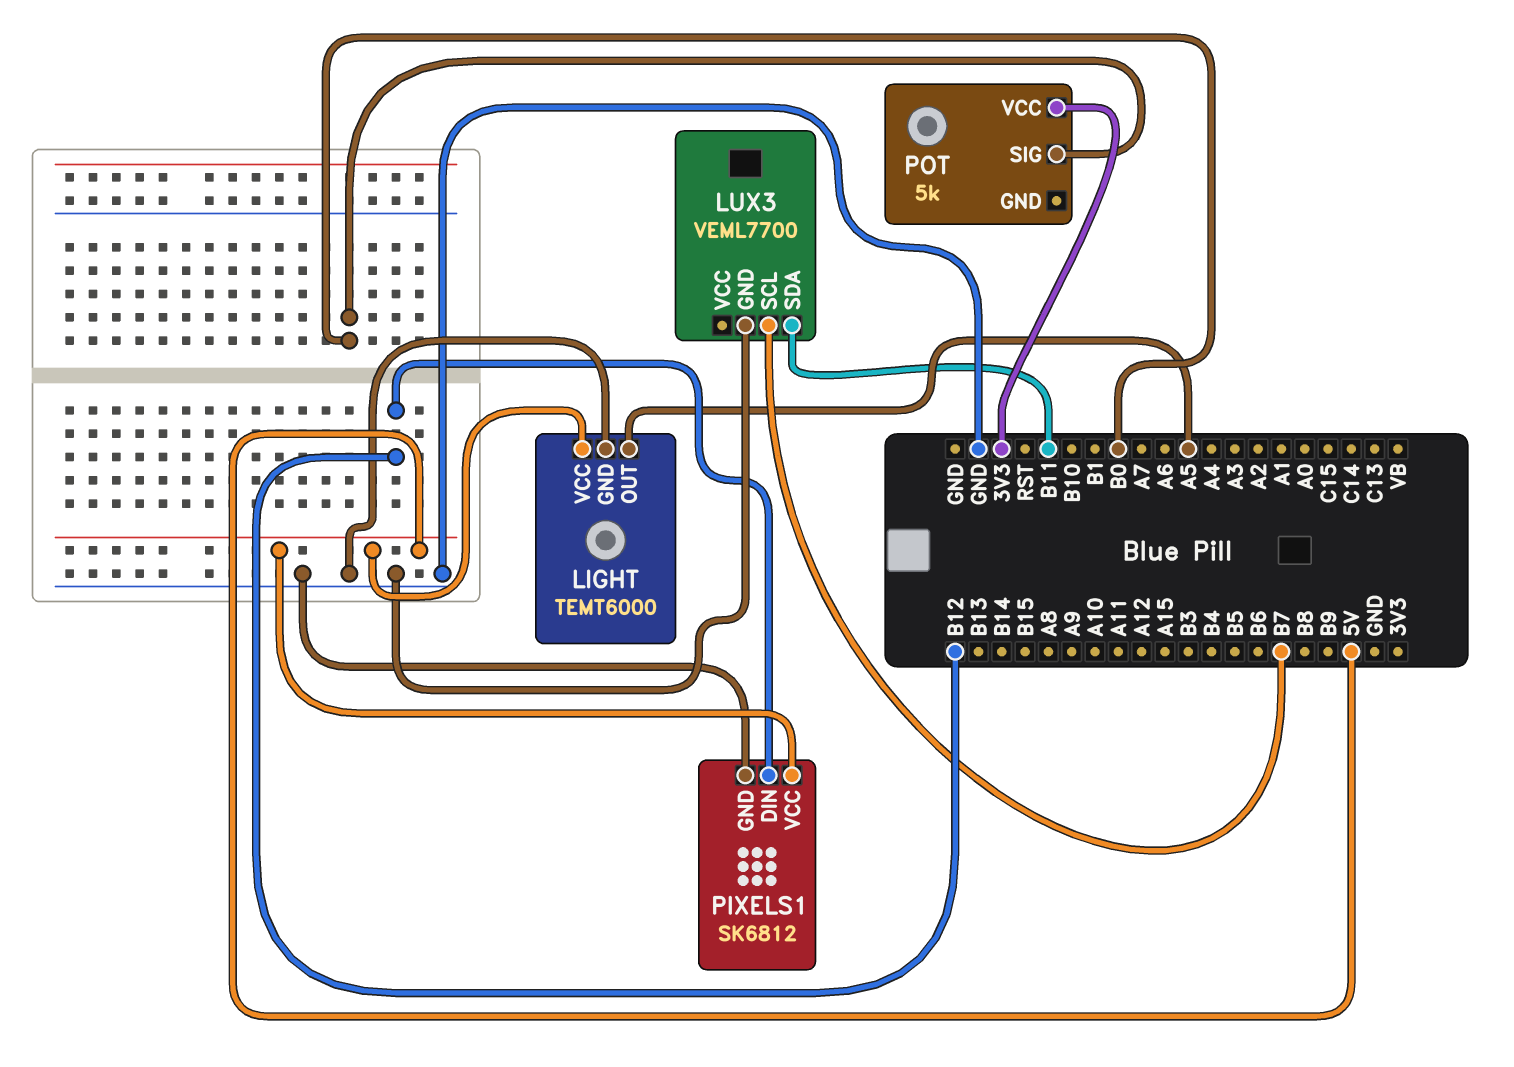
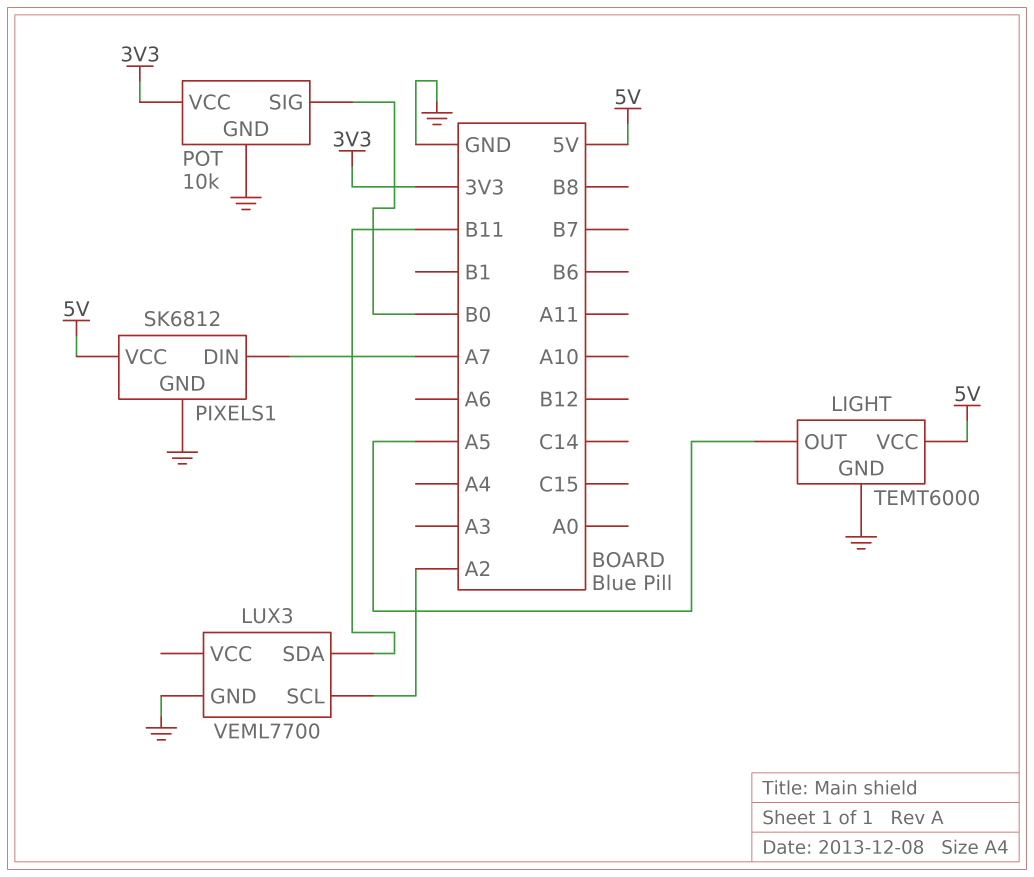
LUX3 pin SCL: B7 -> A2
PIXELS1 pin DIN: B12 -> A7
POT: 5k -> 10k
POT pin GND: none -> GND

